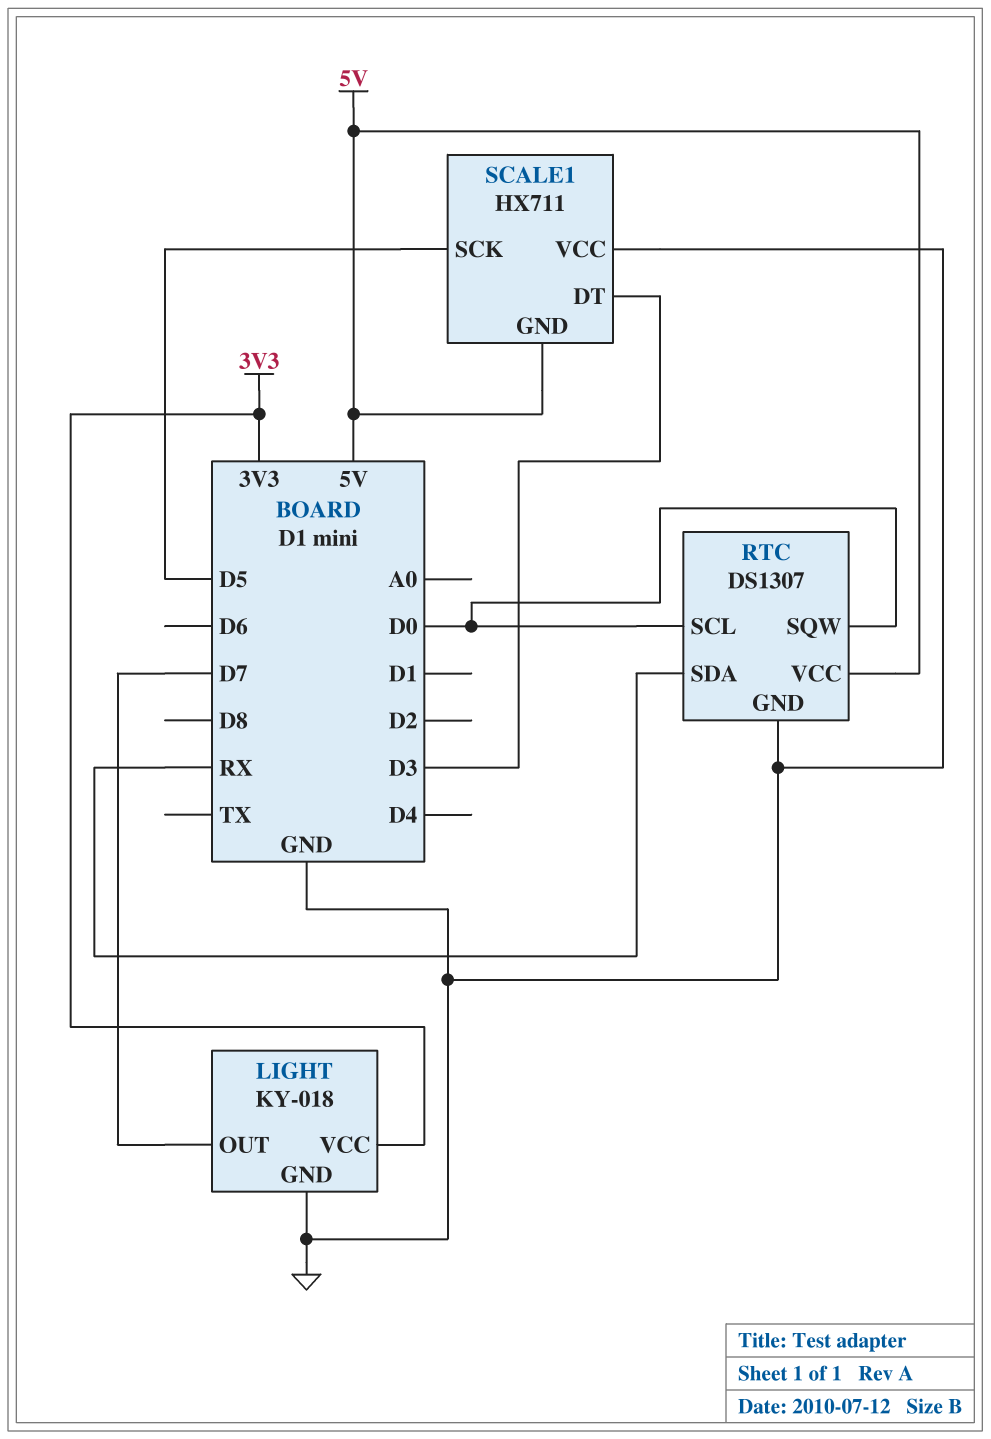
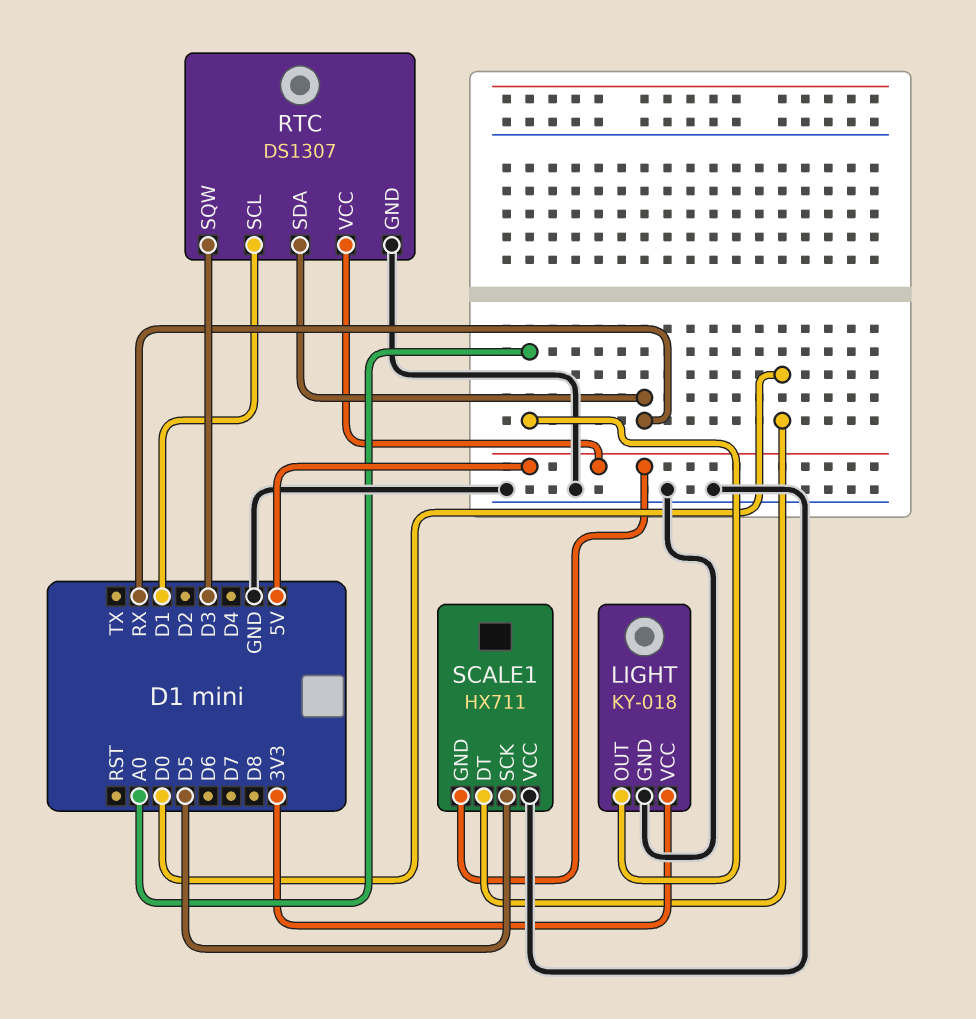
LIGHT pin OUT: D7 -> A0
RTC pin SCL: D0 -> D1
RTC pin SQW: D0 -> D3
SCALE1 pin DT: D3 -> D0

